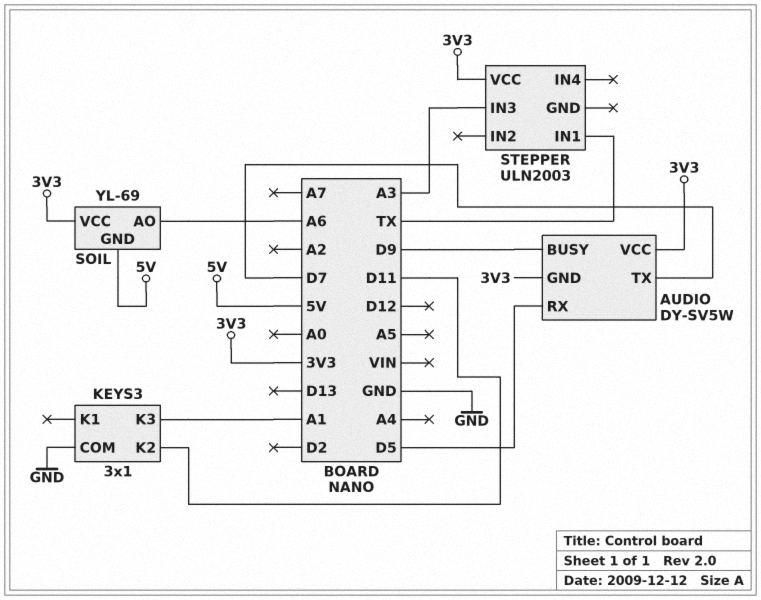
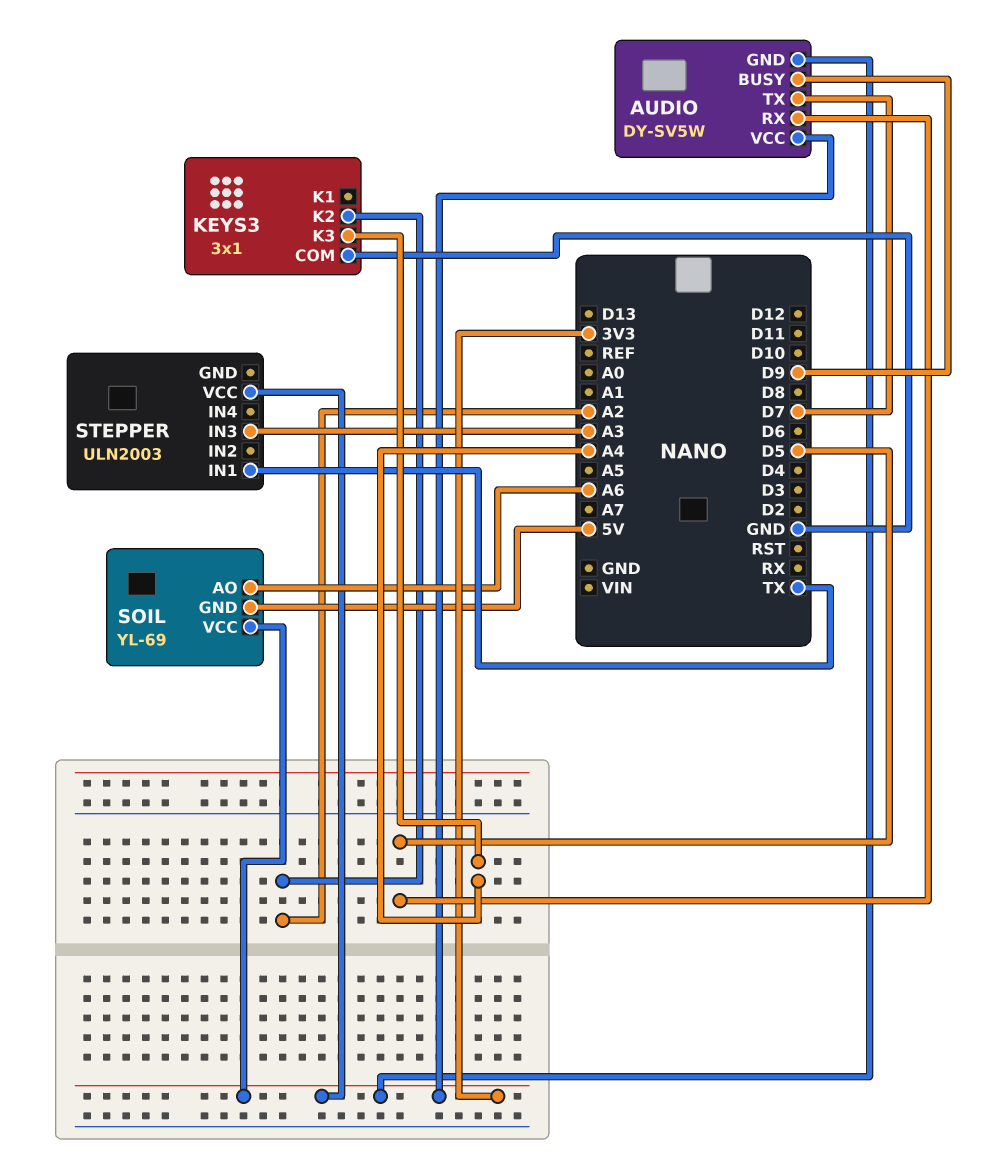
KEYS3 pin K2: D11 -> A2
KEYS3 pin K3: A1 -> A4

